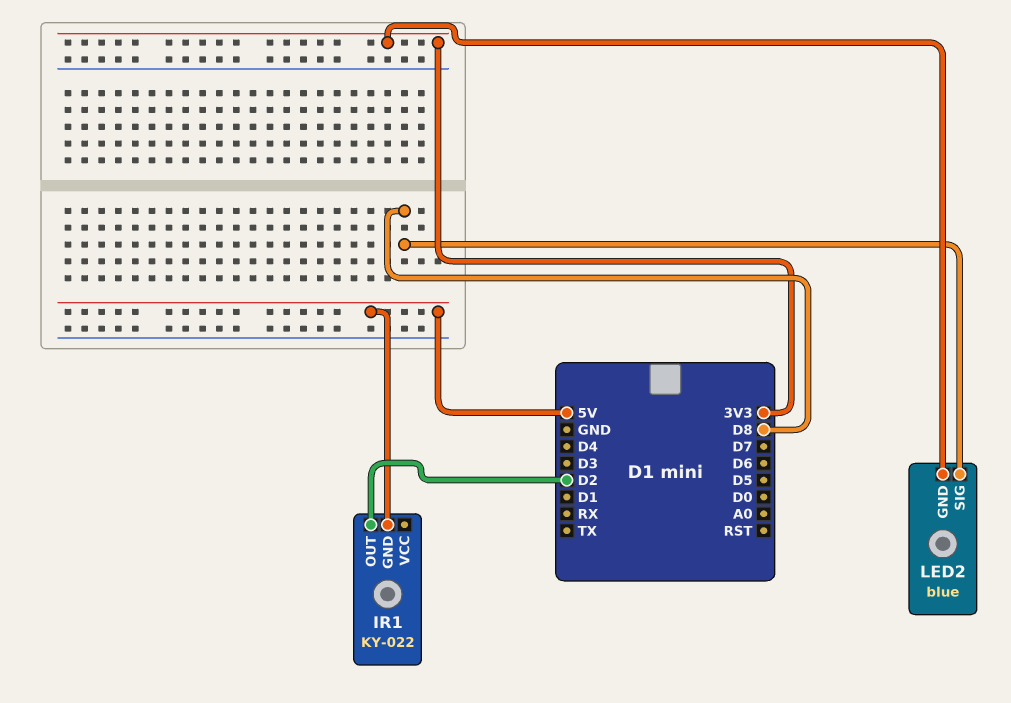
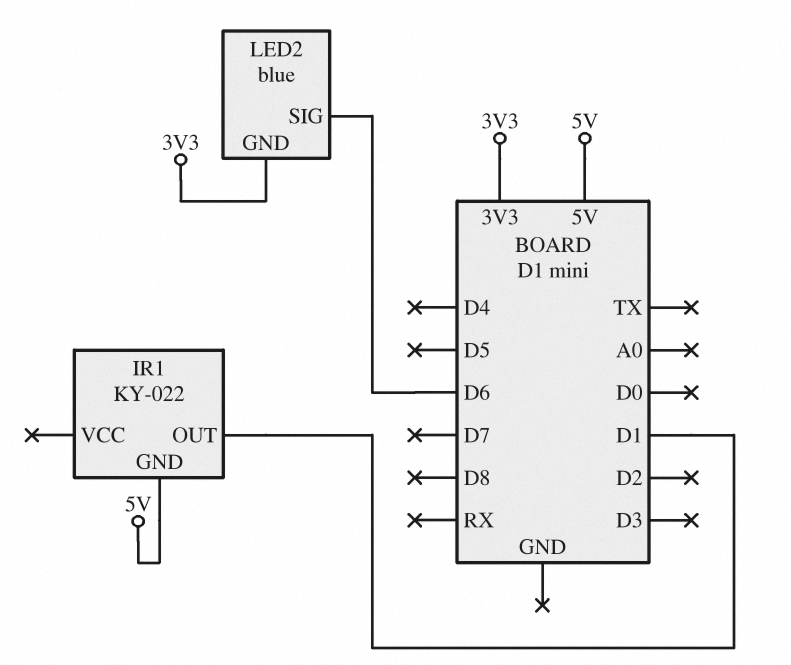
IR1 pin OUT: D2 -> D1
LED2 pin SIG: D8 -> D6

